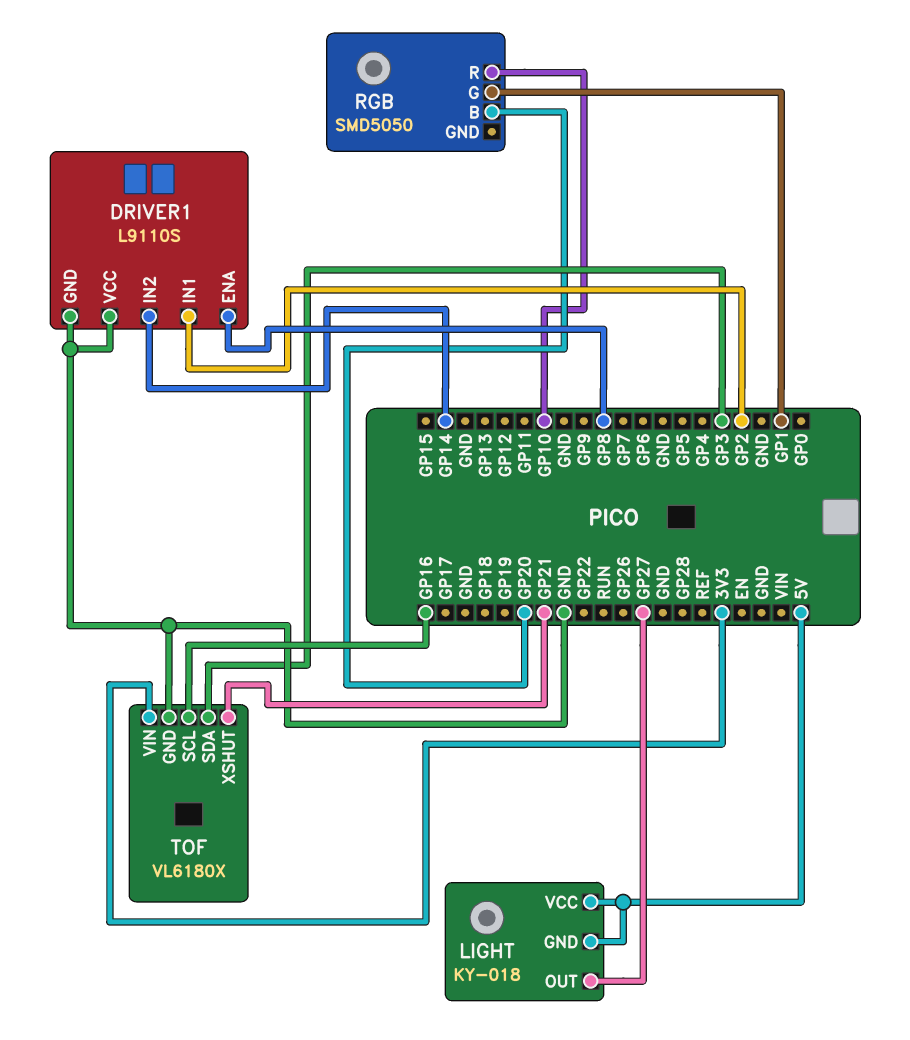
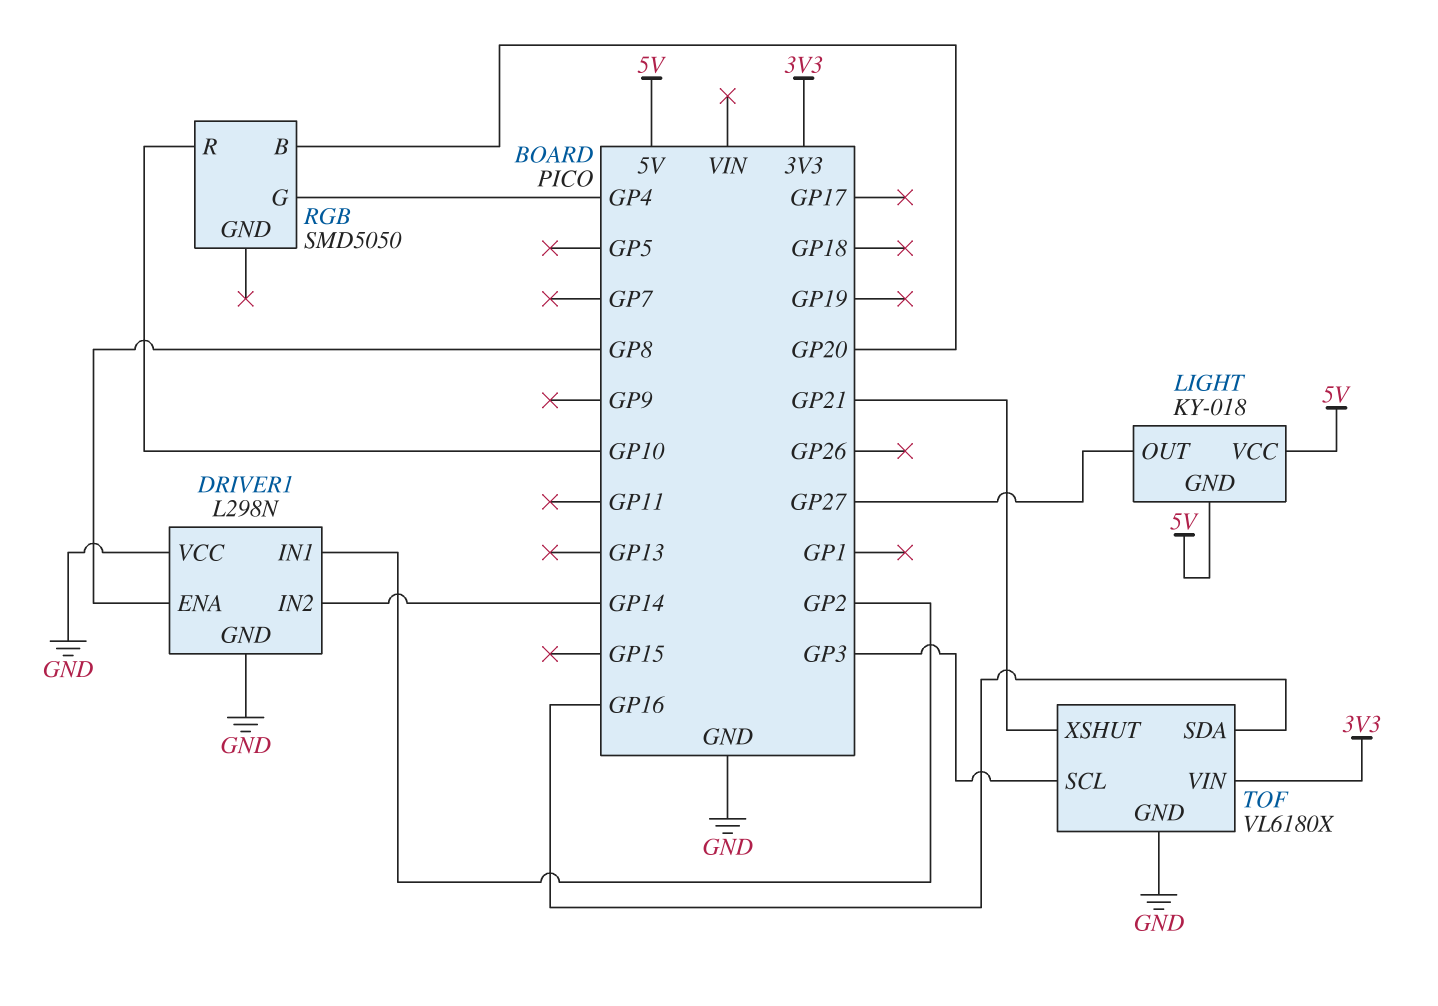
DRIVER1: L9110S -> L298N
RGB pin G: GP1 -> GP4
TOF pin SCL: GP16 -> GP3
TOF pin SDA: GP3 -> GP16

